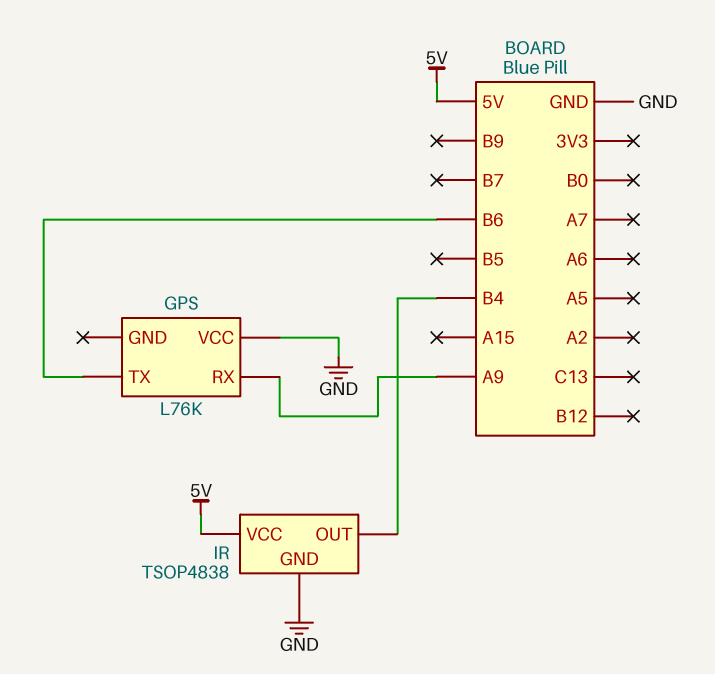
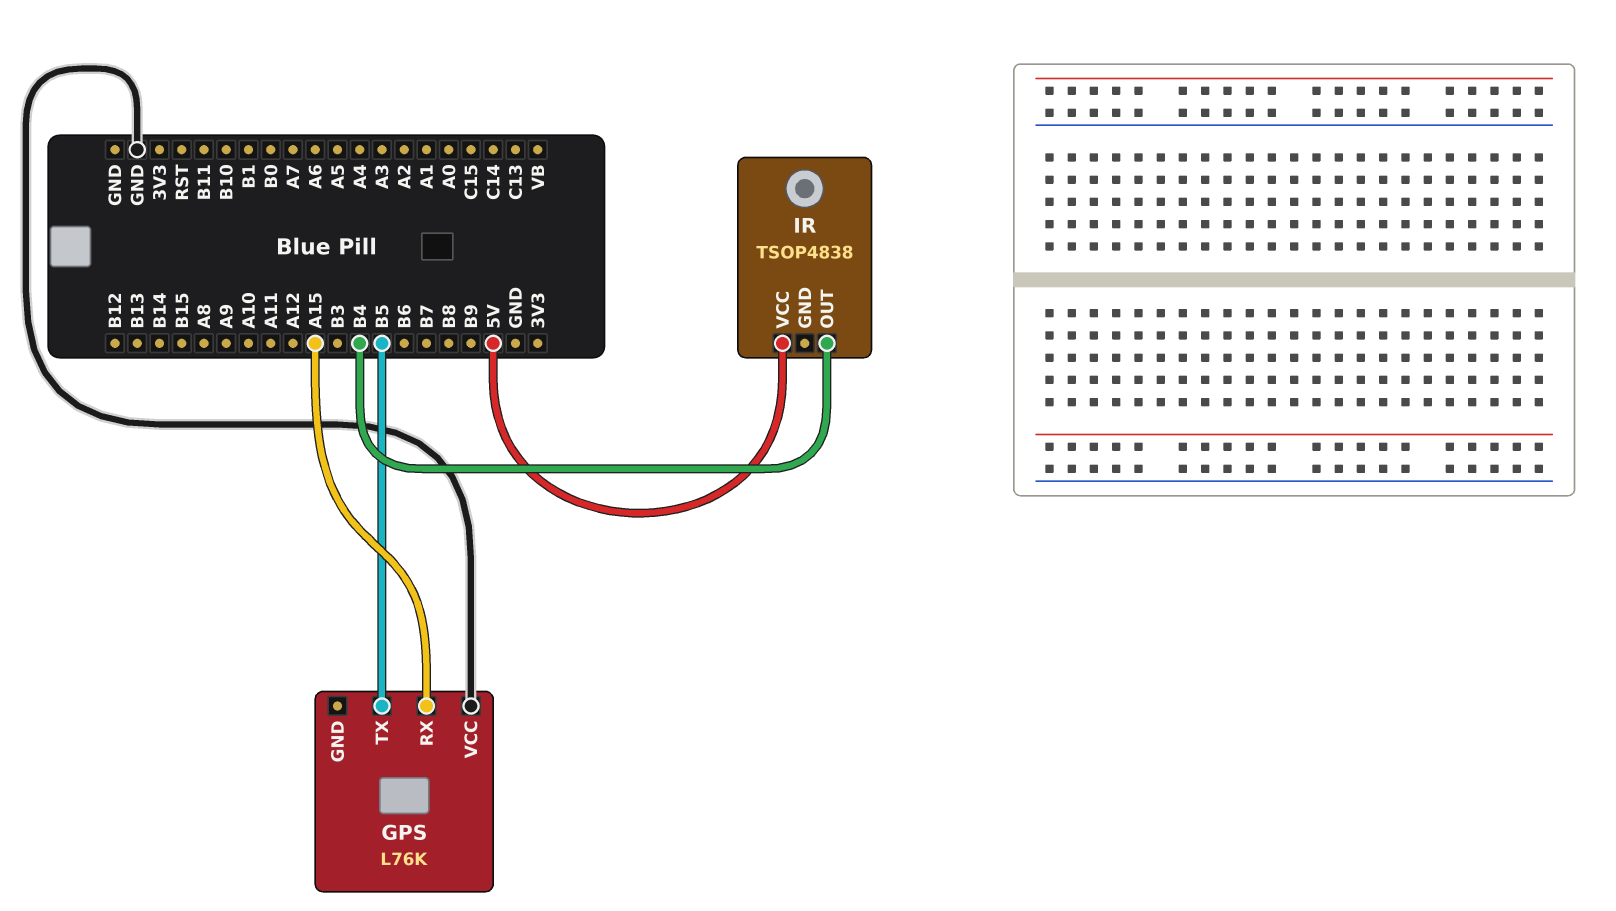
GPS pin RX: A9 -> A15
GPS pin TX: B6 -> B5
IR pin GND: GND -> none

